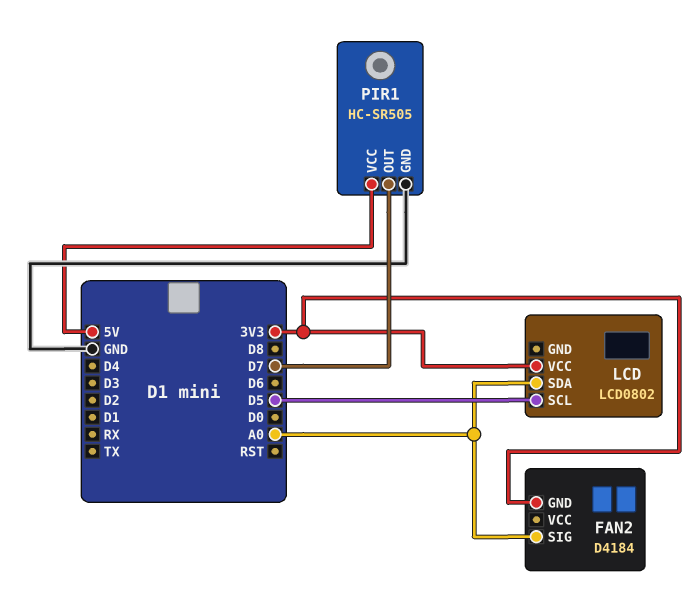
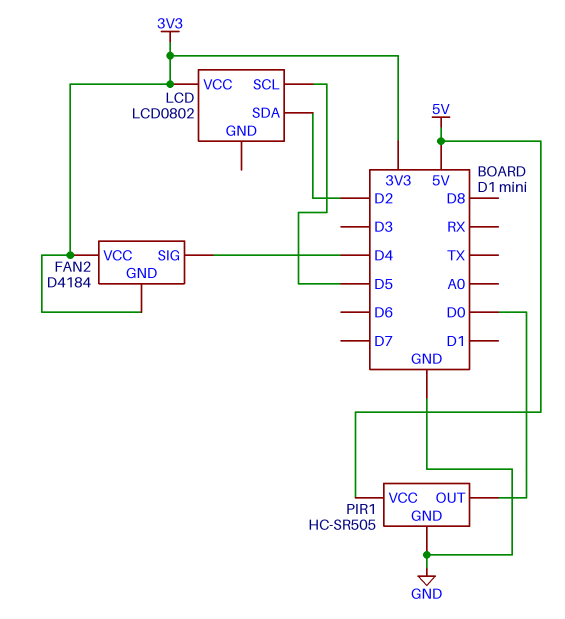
FAN2 pin SIG: A0 -> D4
FAN2 pin VCC: none -> 3V3
LCD pin SDA: A0 -> D2
PIR1 pin OUT: D7 -> D0

